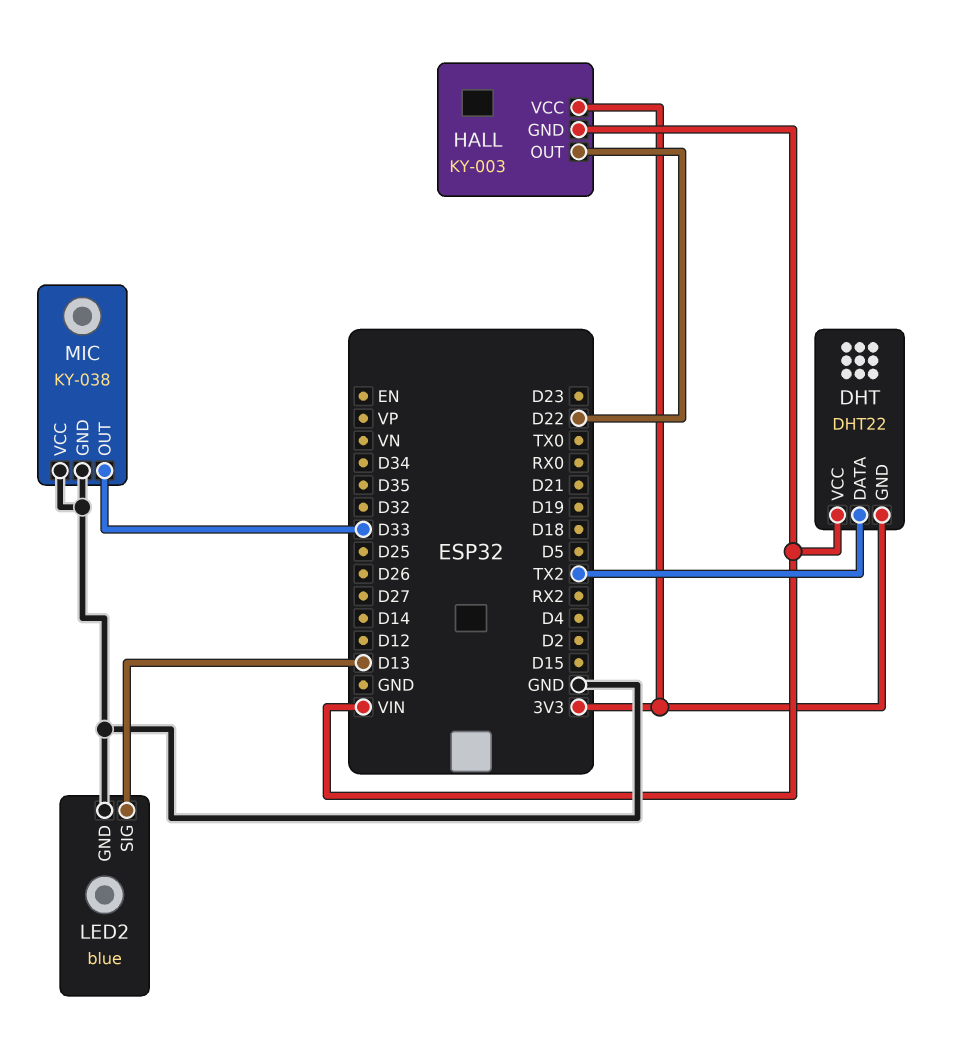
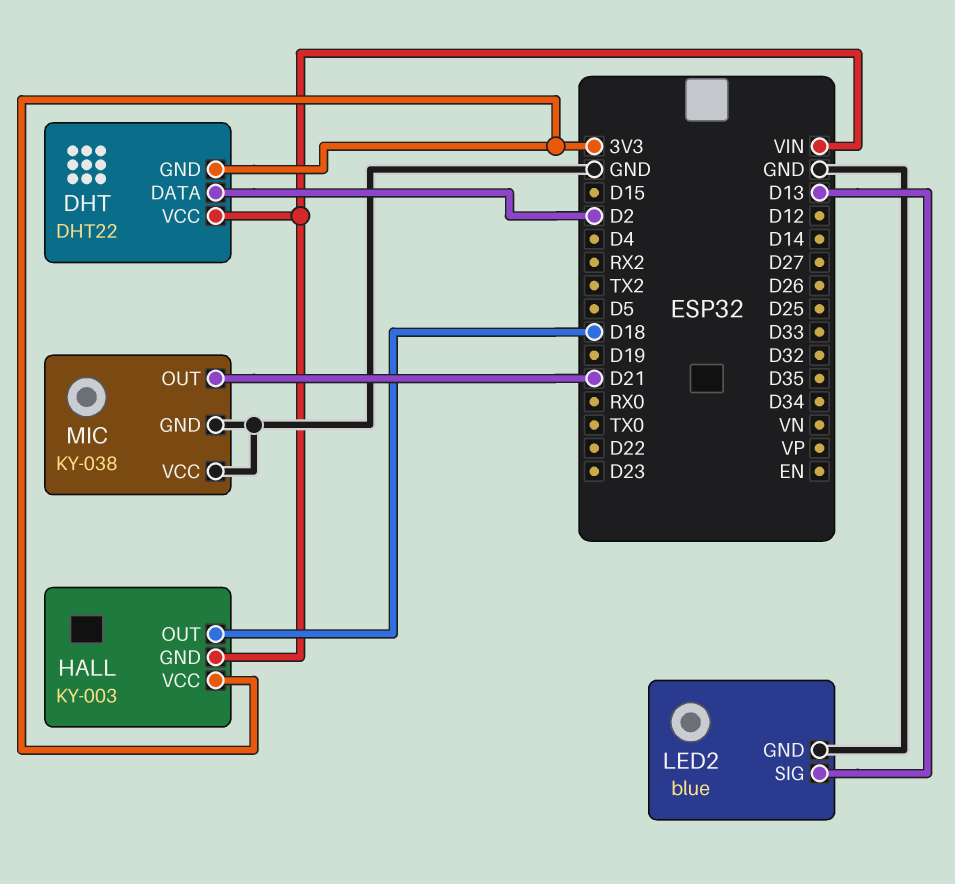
DHT pin DATA: TX2 -> D2
HALL pin OUT: D22 -> D18
MIC pin OUT: D33 -> D21

